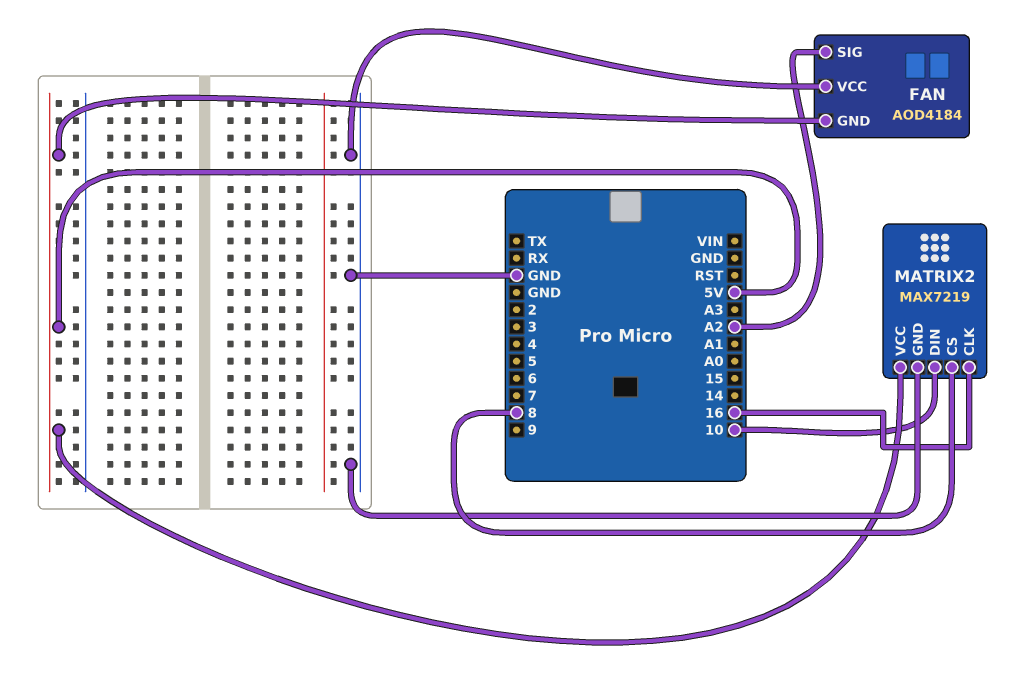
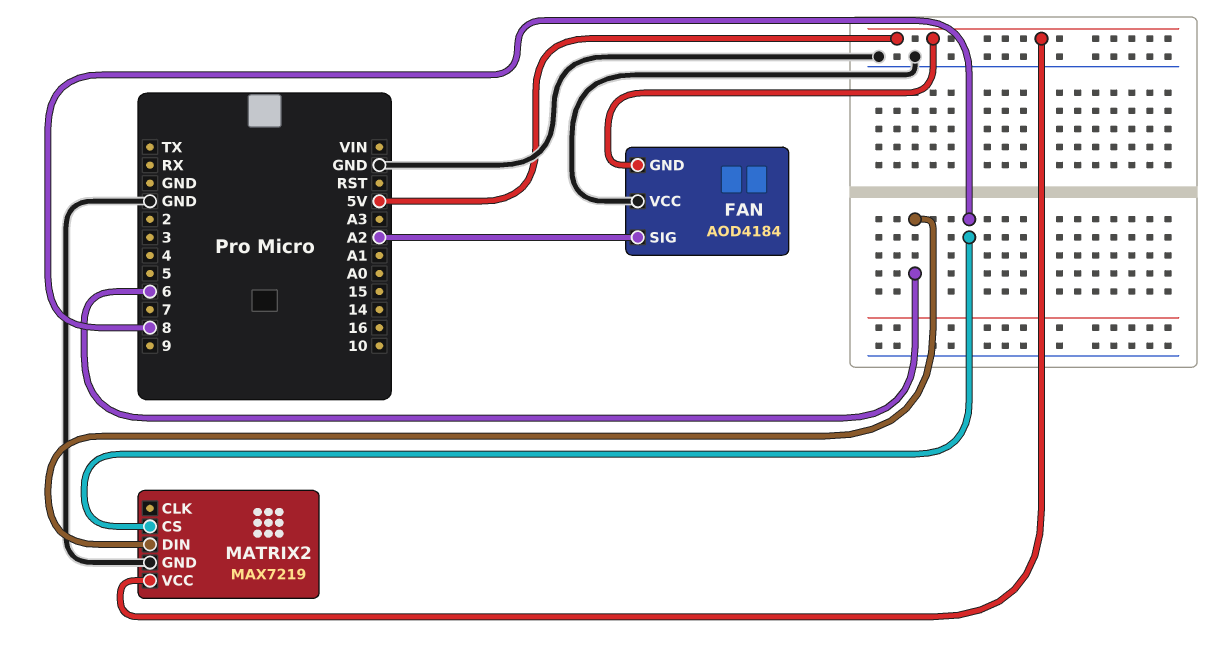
MATRIX2 pin CLK: 16 -> none
MATRIX2 pin DIN: 10 -> 6

